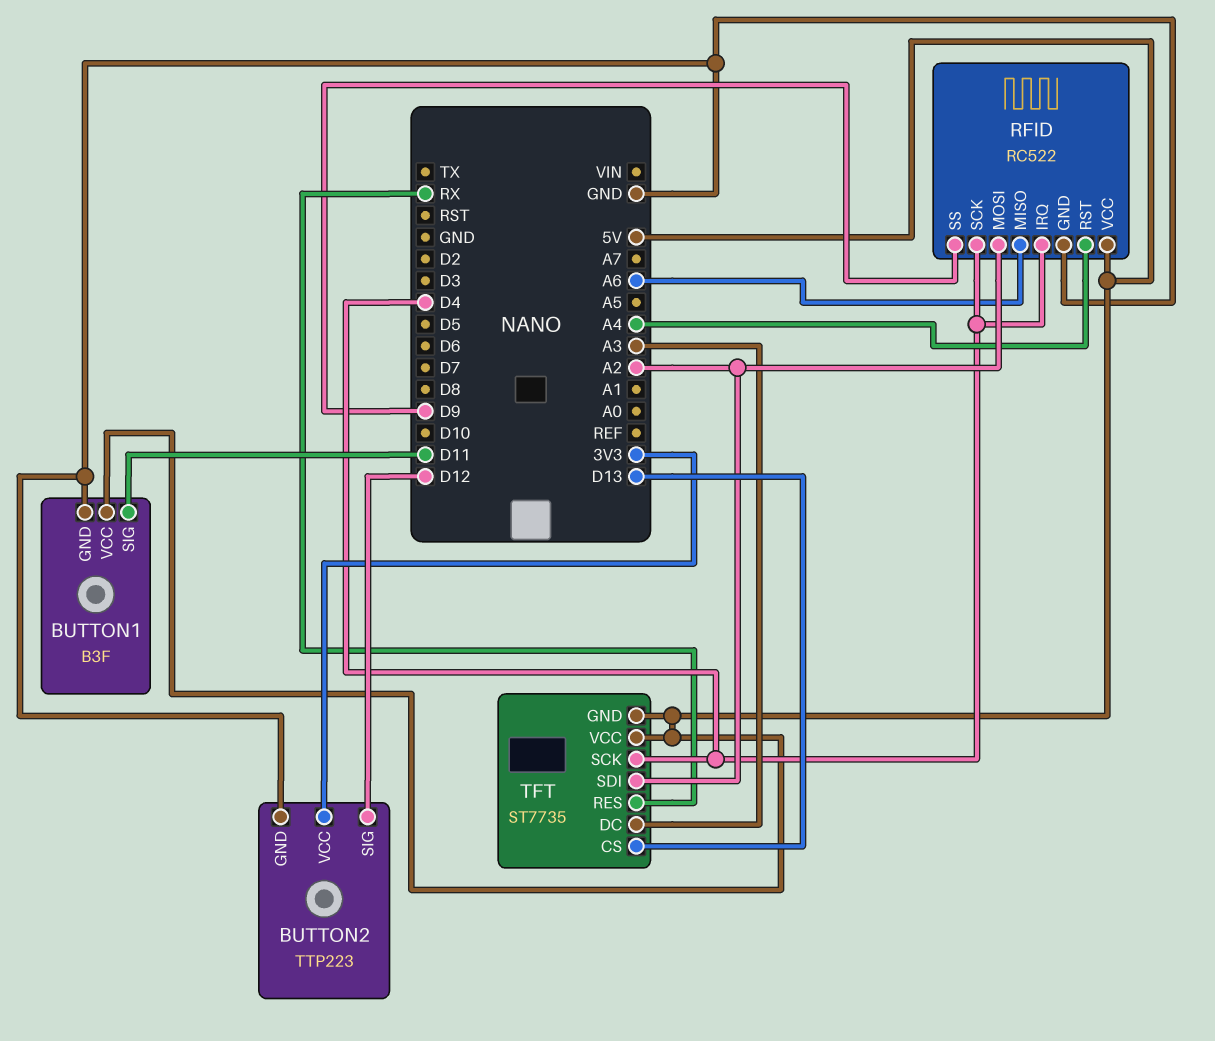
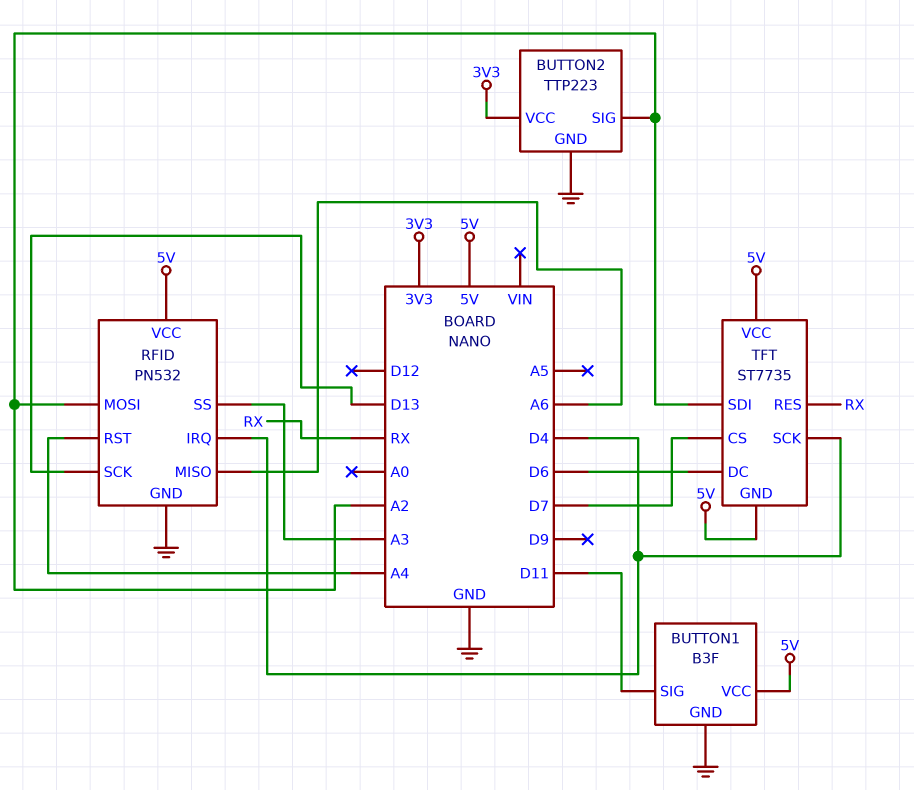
BUTTON2 pin SIG: D12 -> A2
RFID: RC522 -> PN532
RFID pin SCK: D4 -> D13
RFID pin SS: D9 -> A3
TFT pin CS: D13 -> D7
TFT pin DC: A3 -> D6

